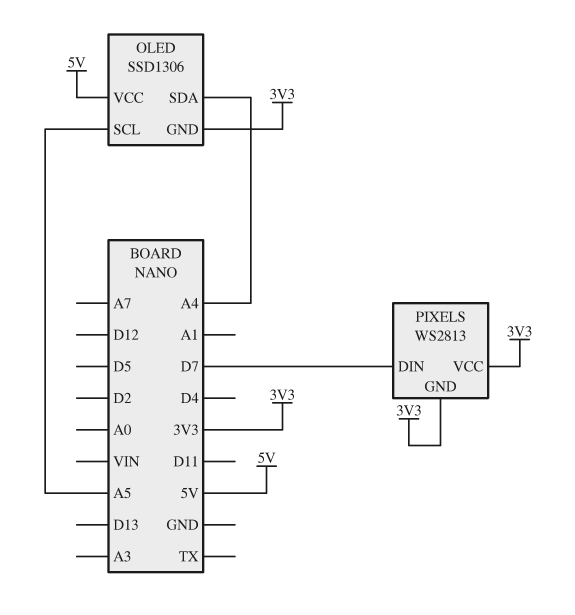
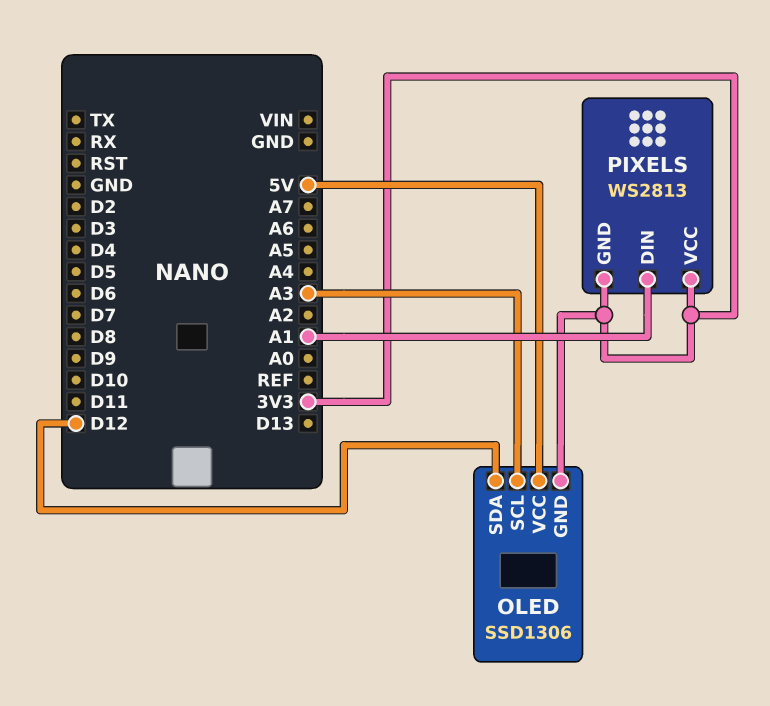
OLED pin SCL: A5 -> A3
OLED pin SDA: A4 -> D12
PIXELS pin DIN: D7 -> A1

